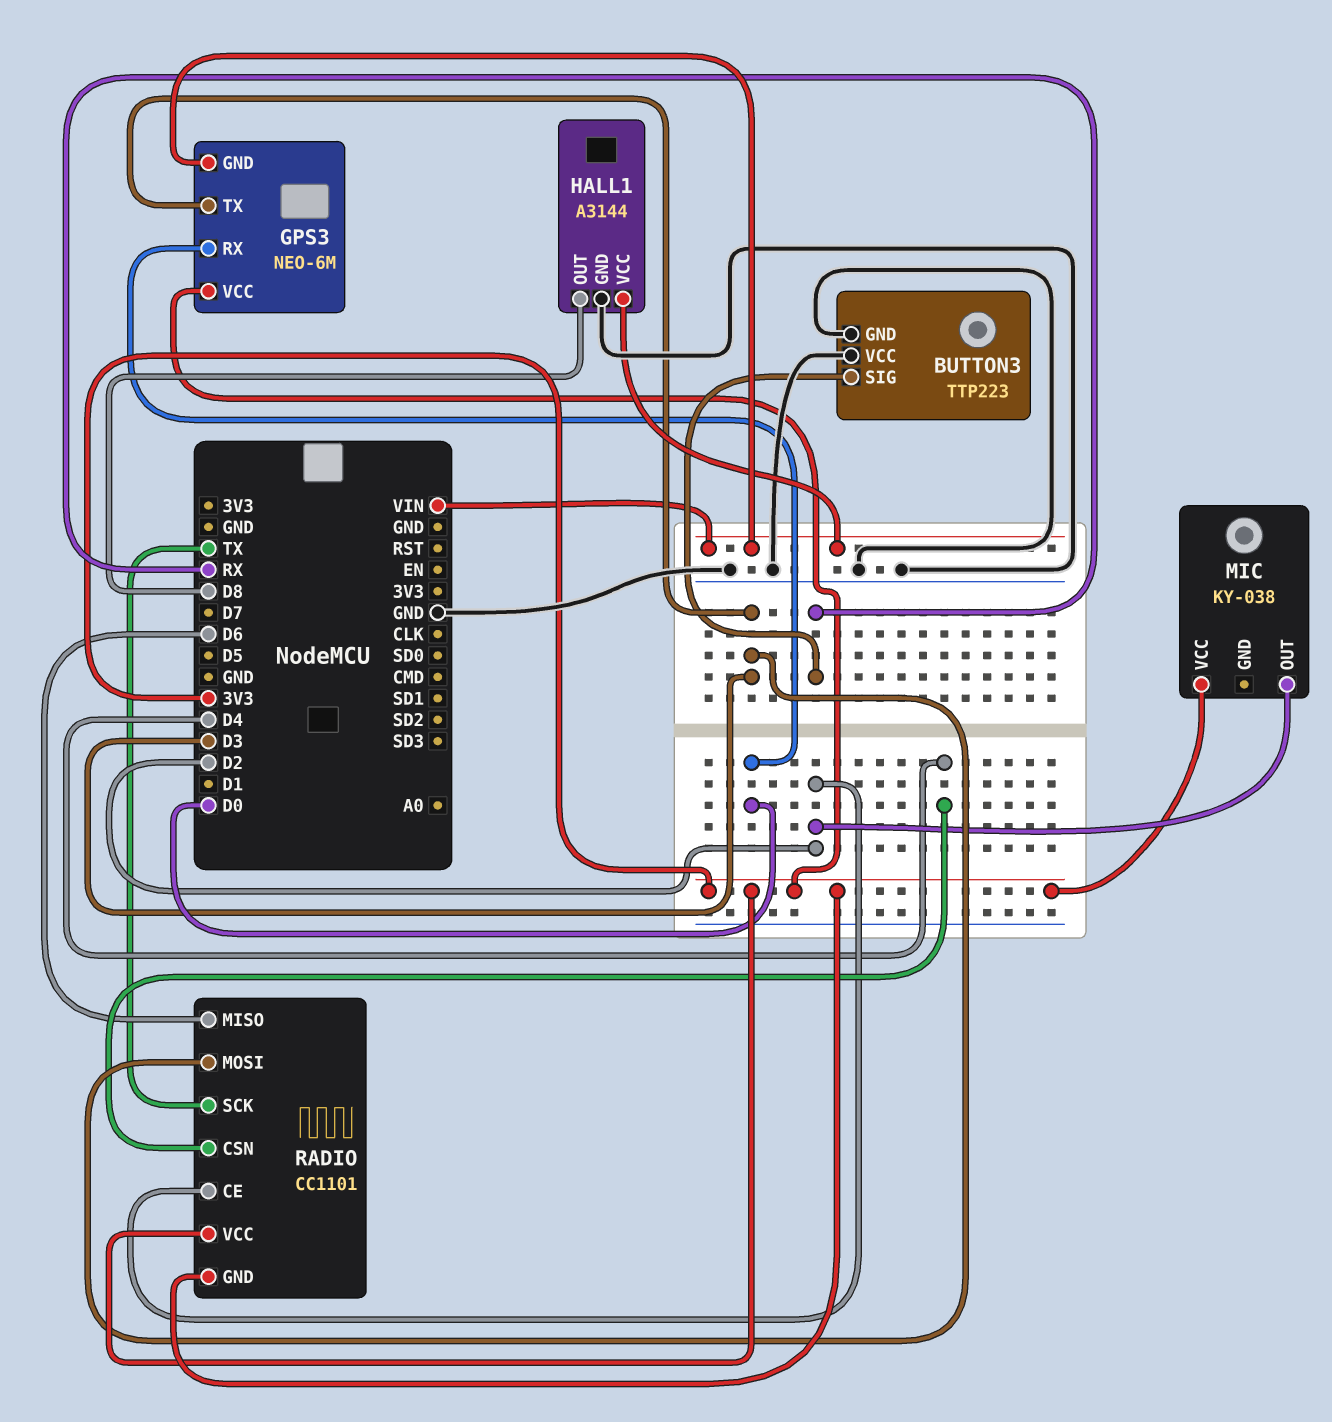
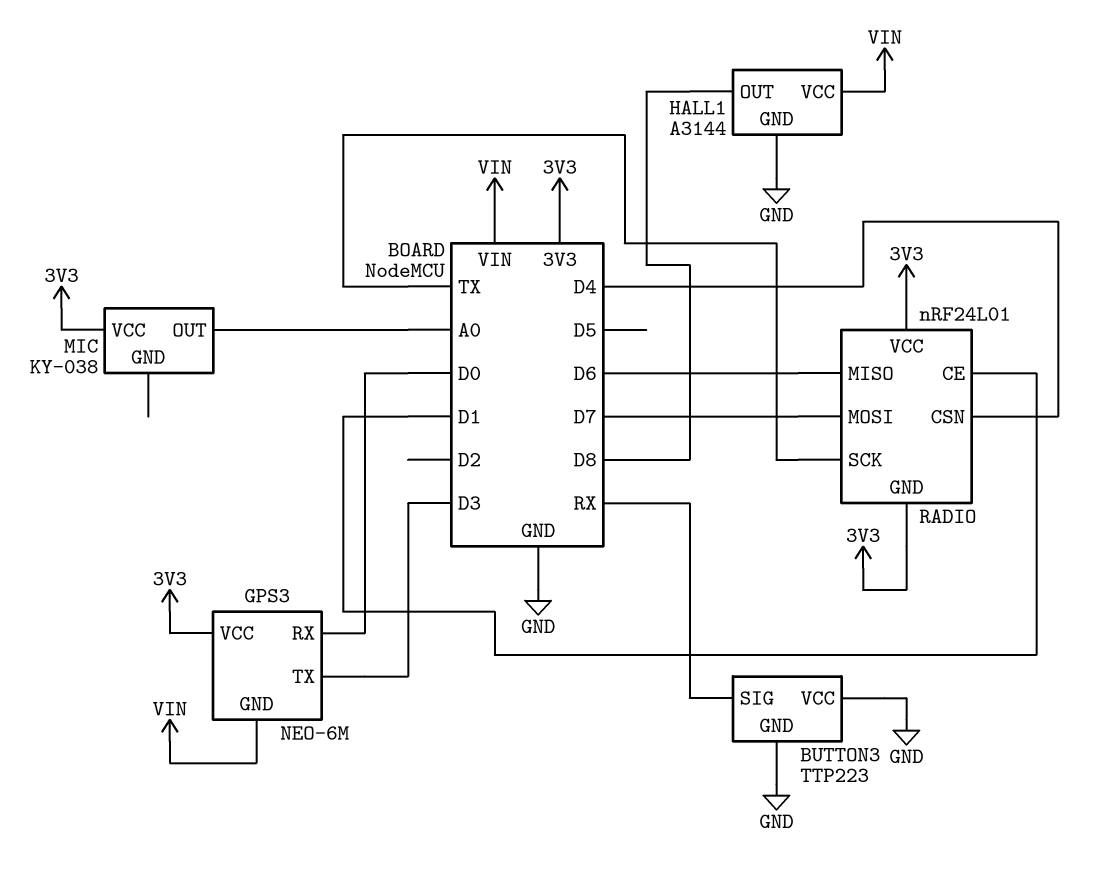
MIC pin OUT: D2 -> A0
RADIO: CC1101 -> nRF24L01
RADIO pin CE: D2 -> D1
RADIO pin MOSI: D3 -> D7

